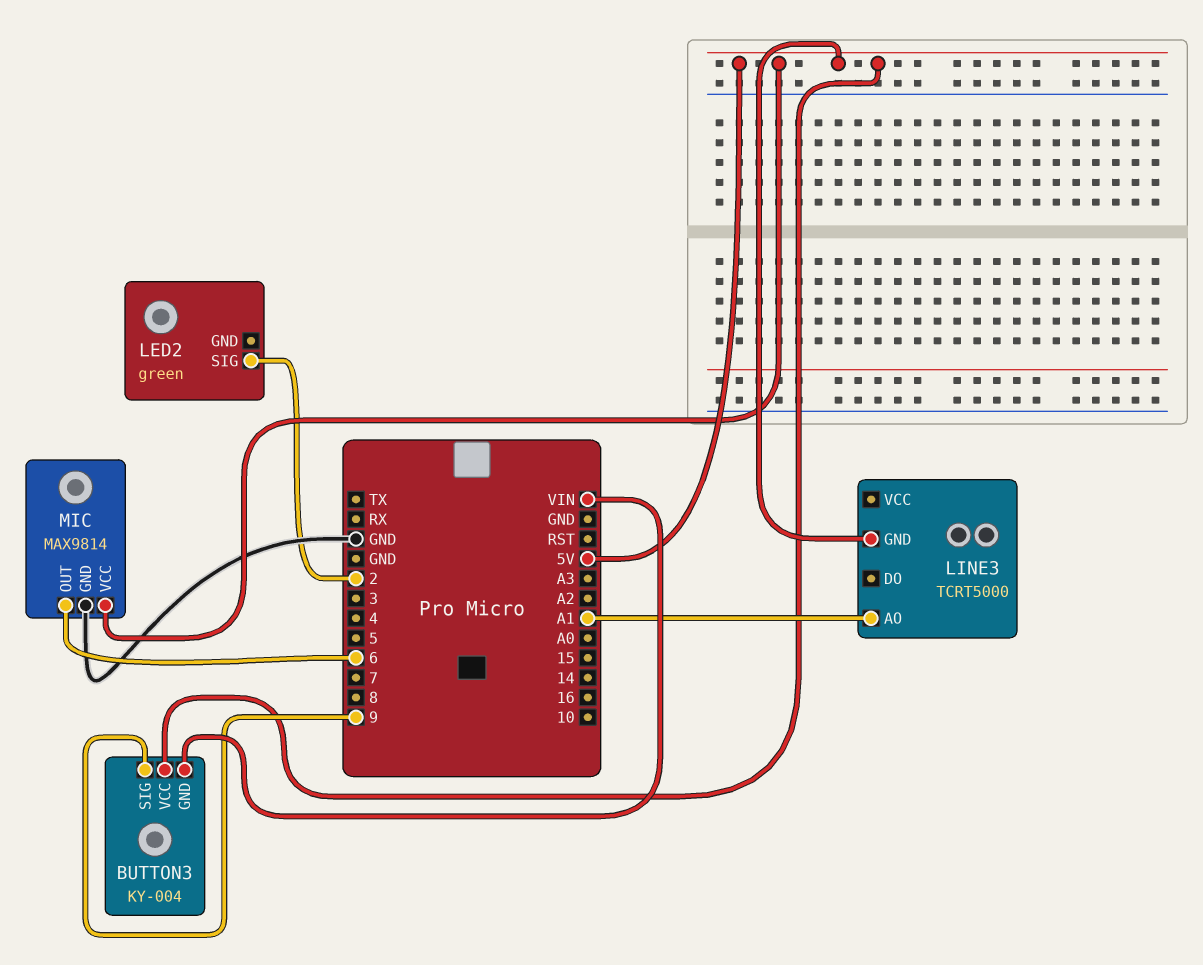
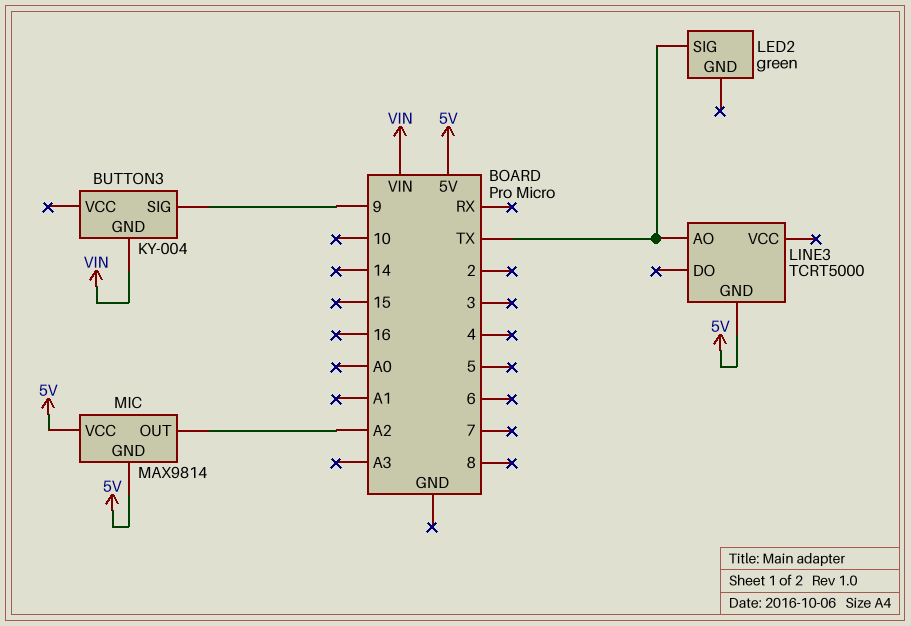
BUTTON3 pin VCC: 5V -> none
LED2 pin SIG: 2 -> TX
LINE3 pin AO: A1 -> TX
MIC pin GND: GND -> 5V
MIC pin OUT: 6 -> A2

